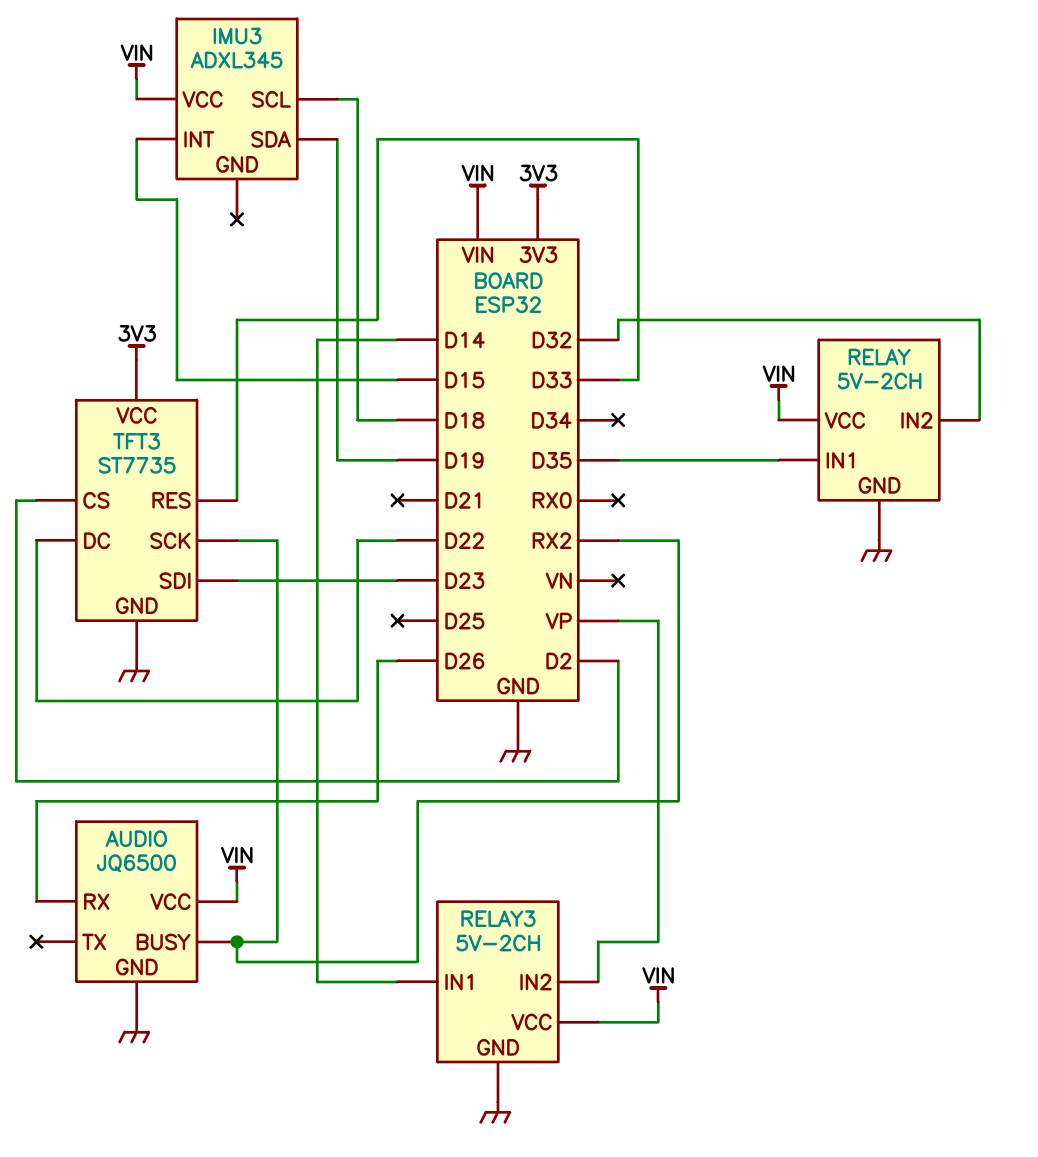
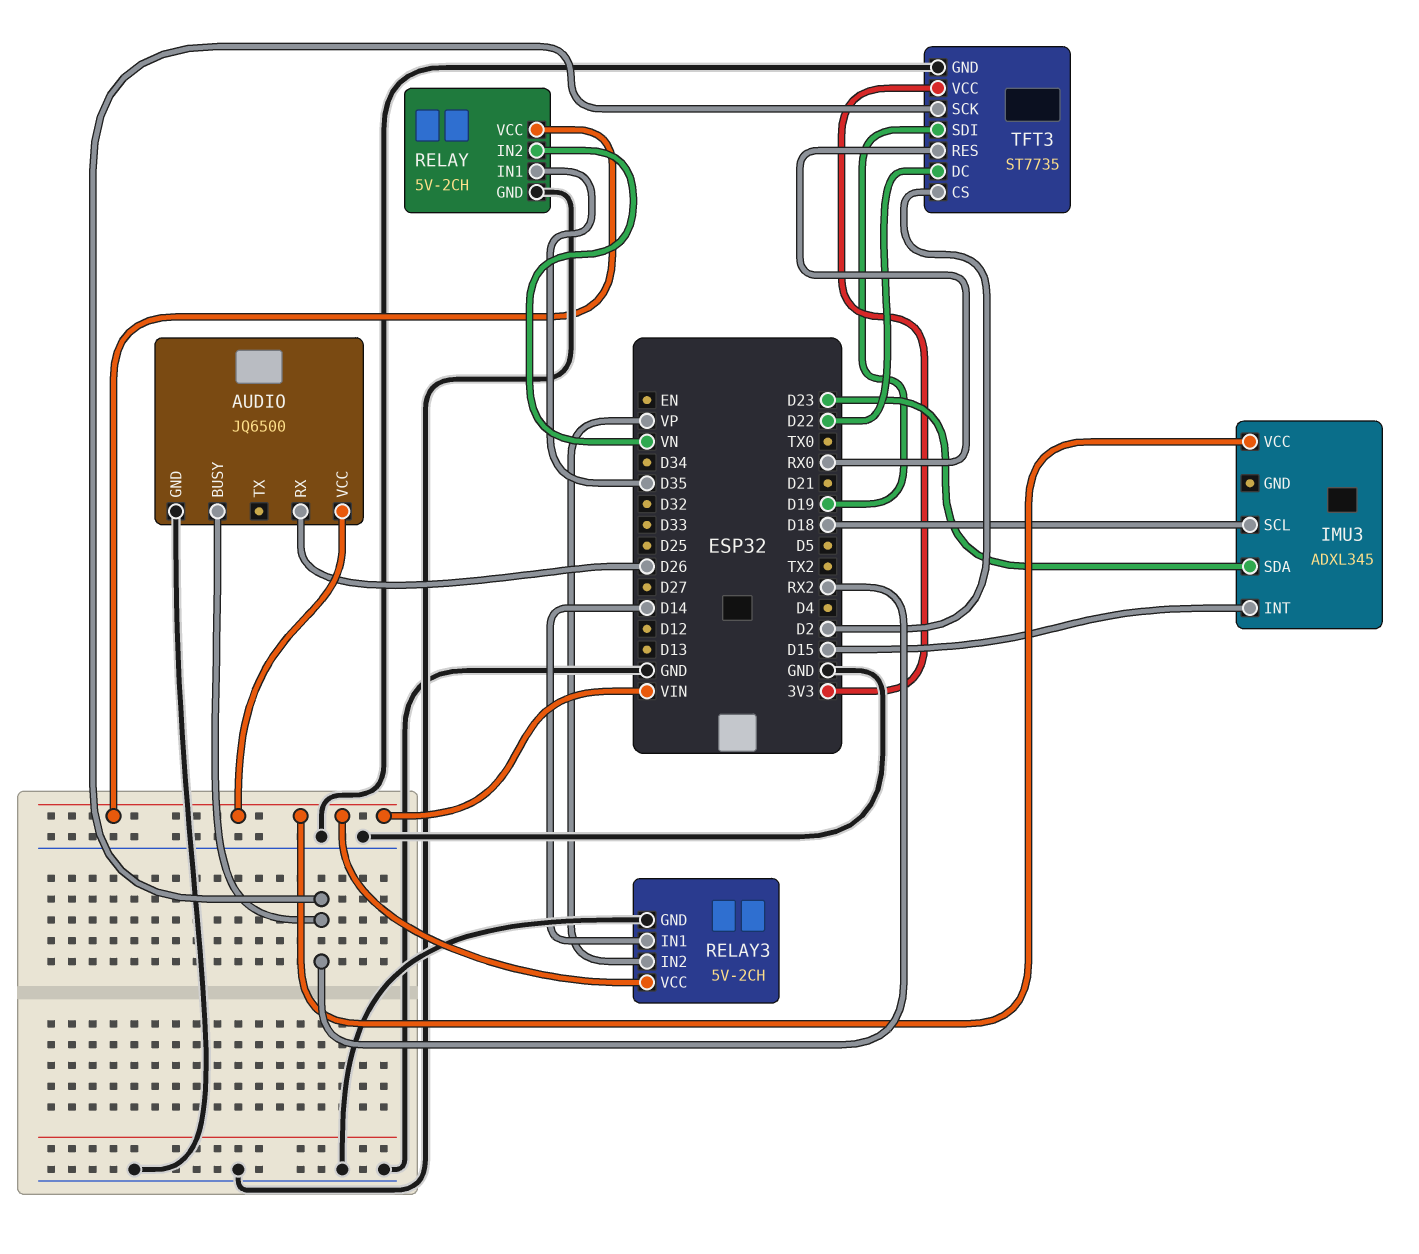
IMU3 pin SDA: D19 -> D23
RELAY pin IN2: D32 -> VN
TFT3 pin RES: D33 -> RX0
TFT3 pin SDI: D23 -> D19

